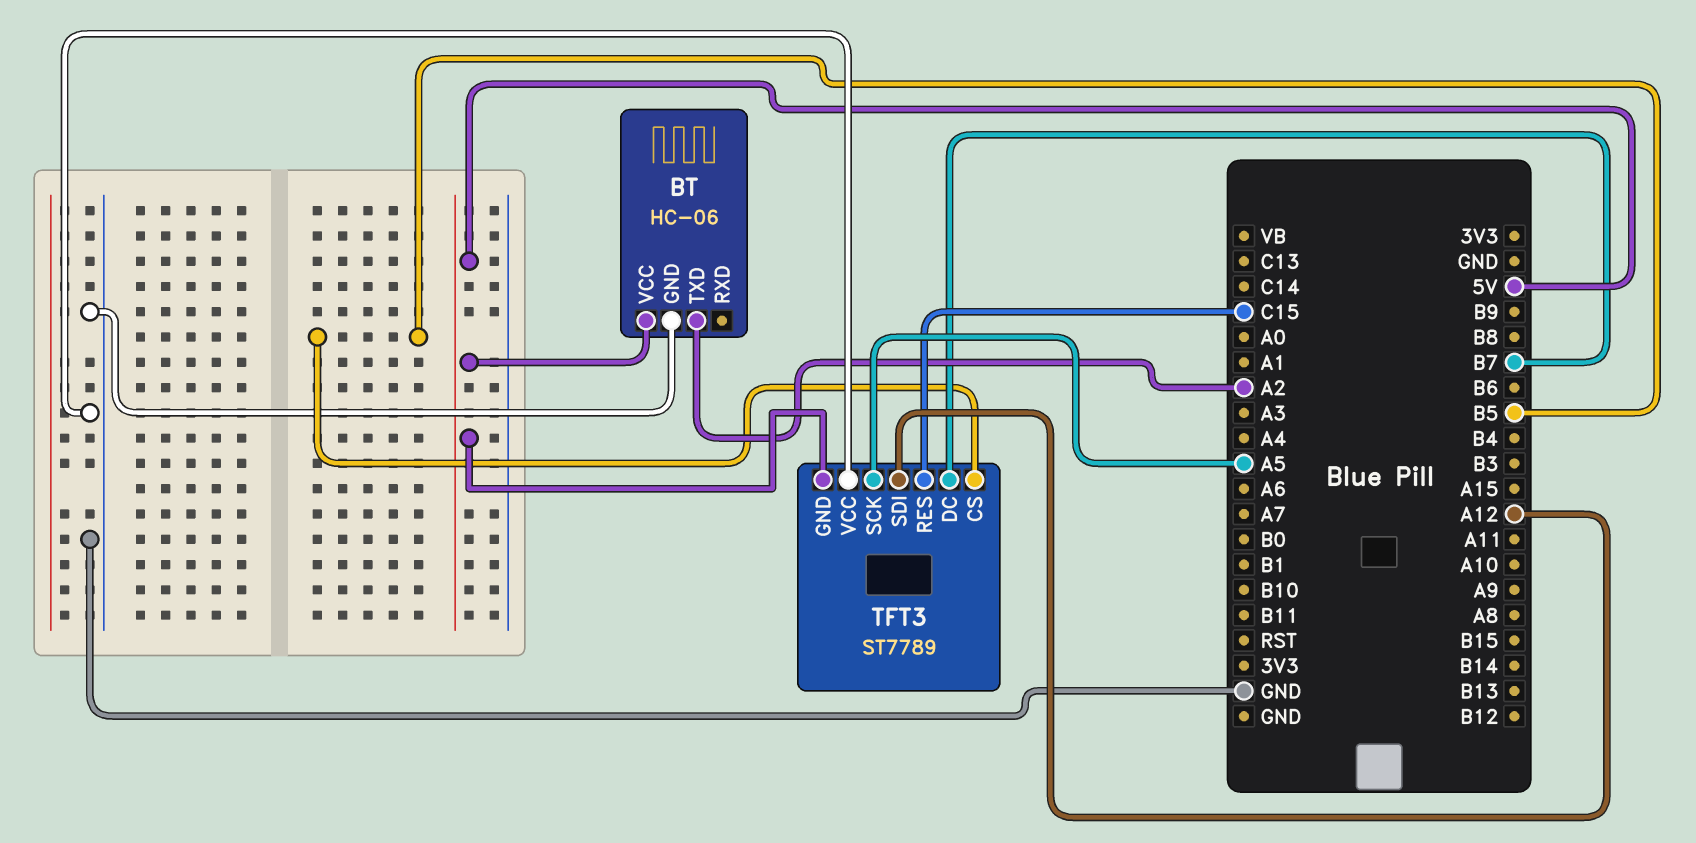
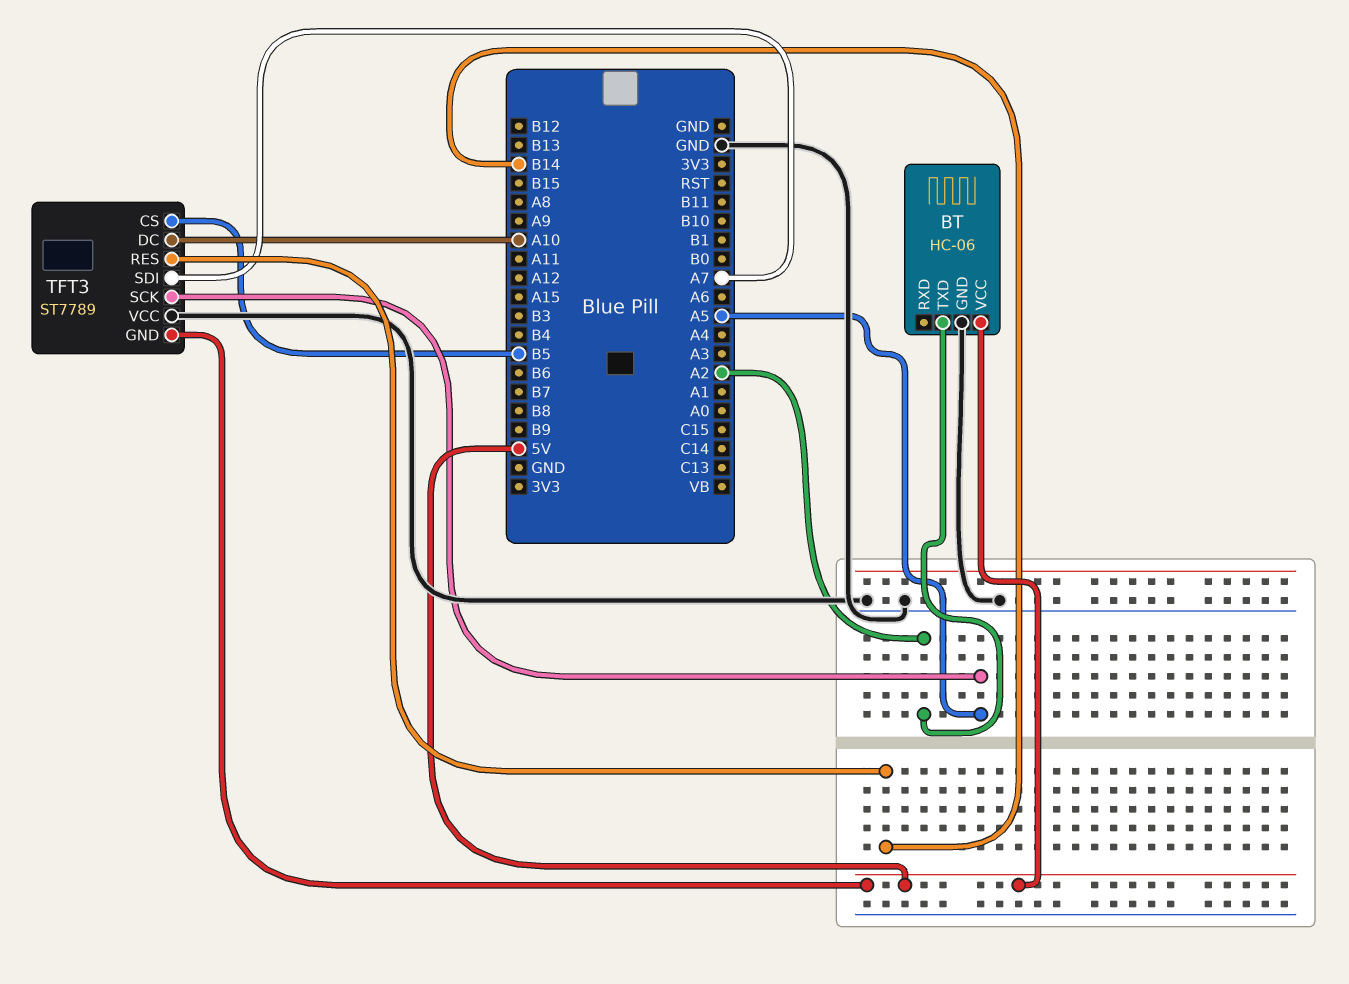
TFT3 pin DC: B7 -> A10
TFT3 pin RES: C15 -> B14
TFT3 pin SDI: A12 -> A7

